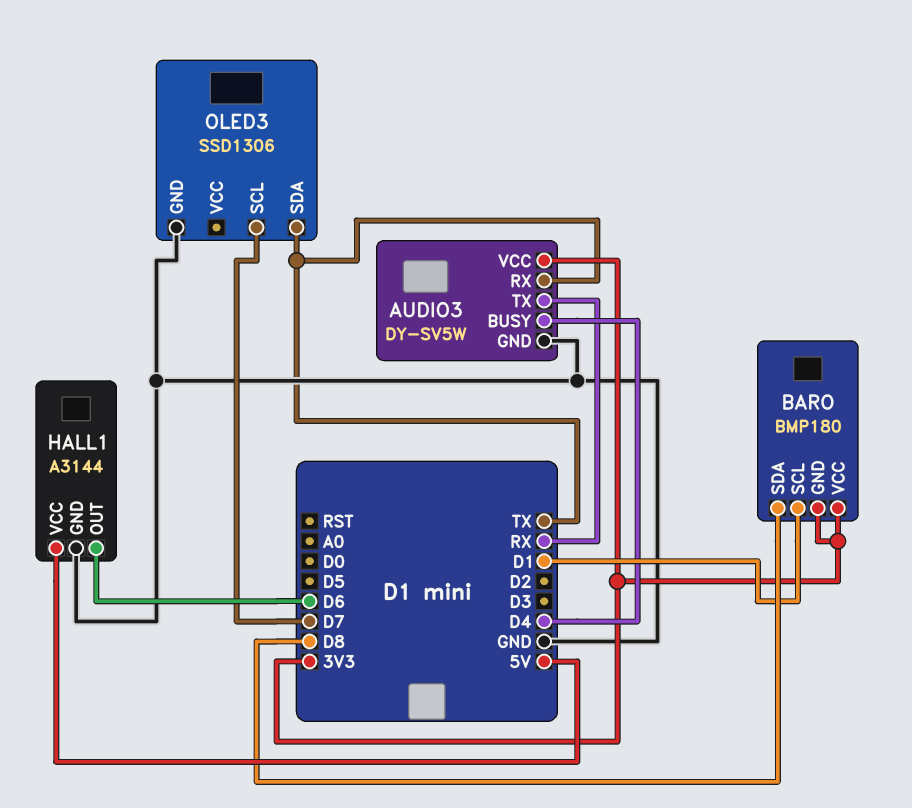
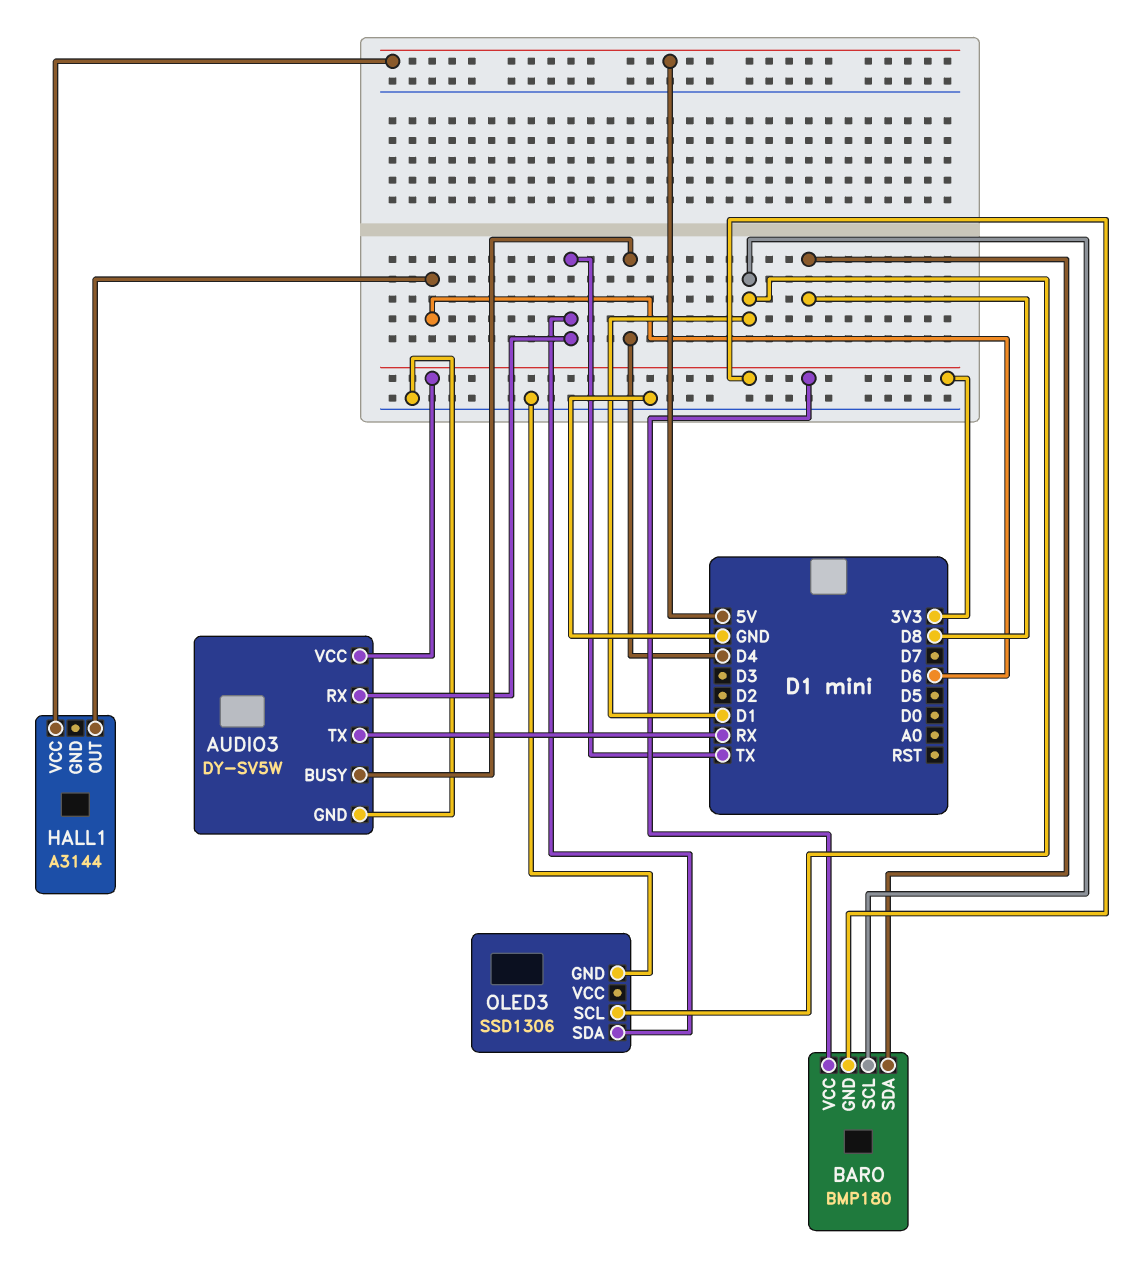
HALL1 pin GND: GND -> none
OLED3 pin SCL: D7 -> D1

